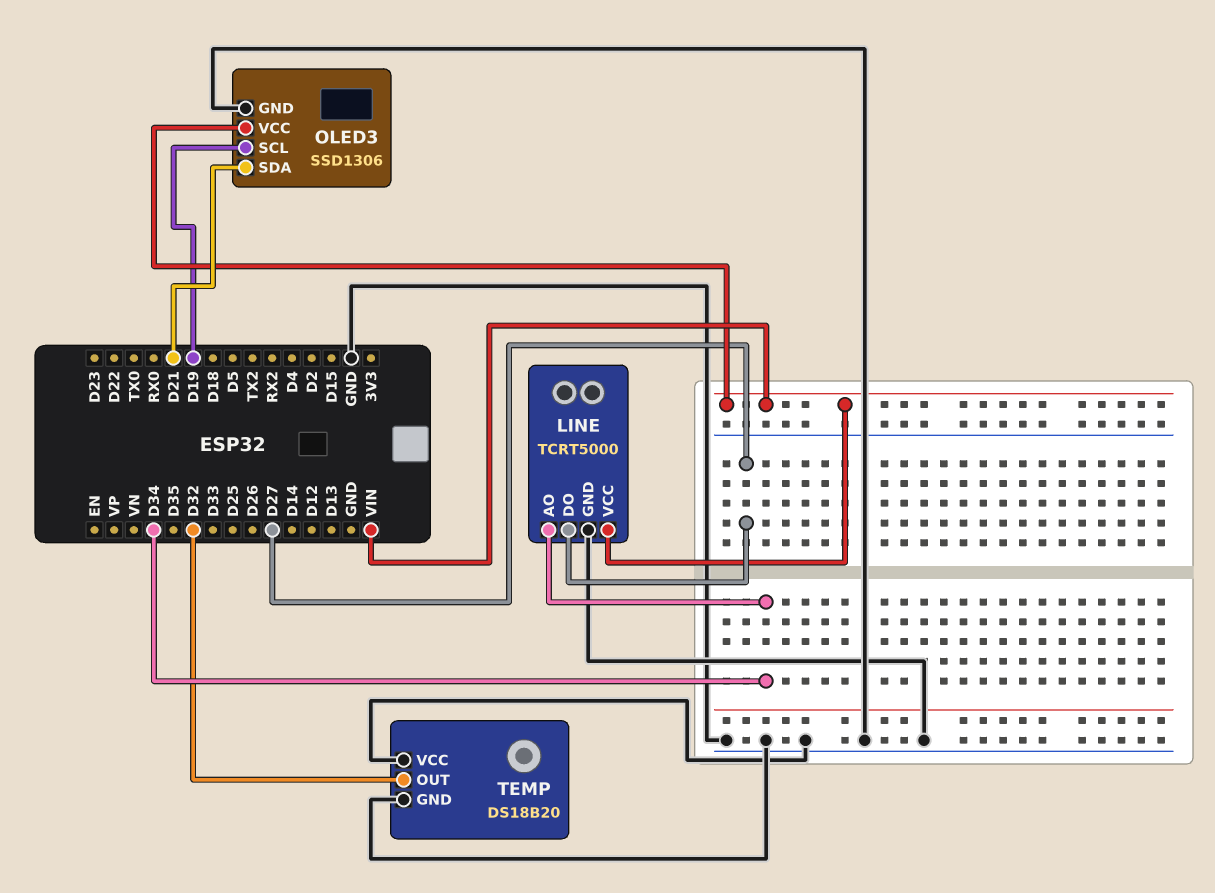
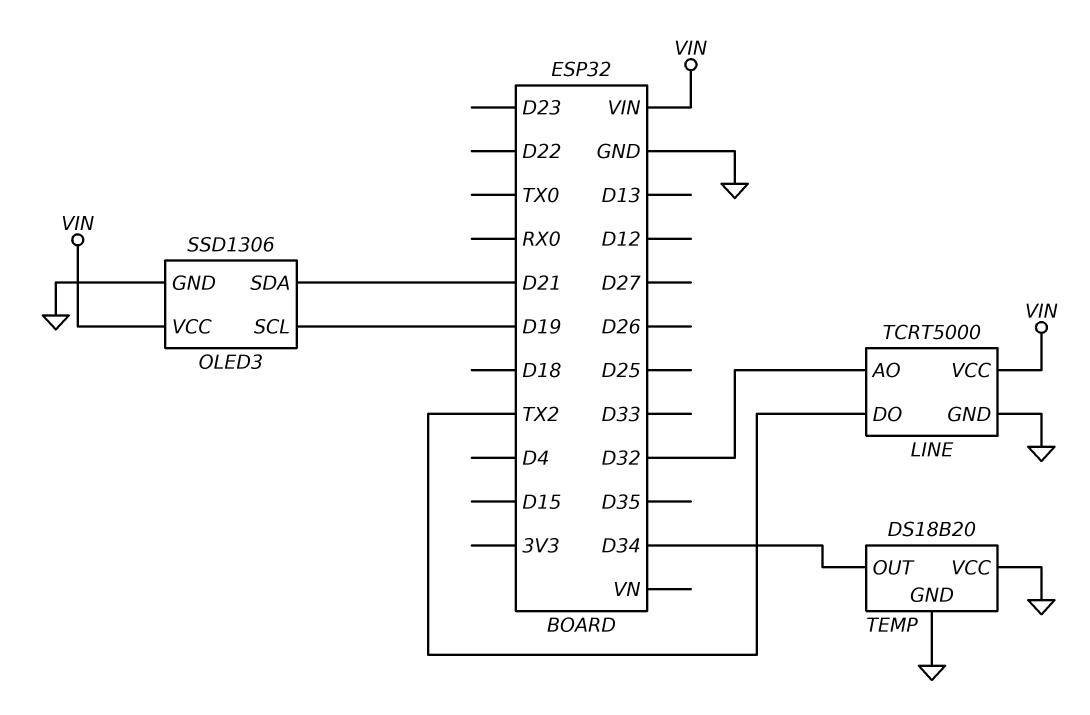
LINE pin AO: D34 -> D32
LINE pin DO: D27 -> TX2
TEMP pin OUT: D32 -> D34

